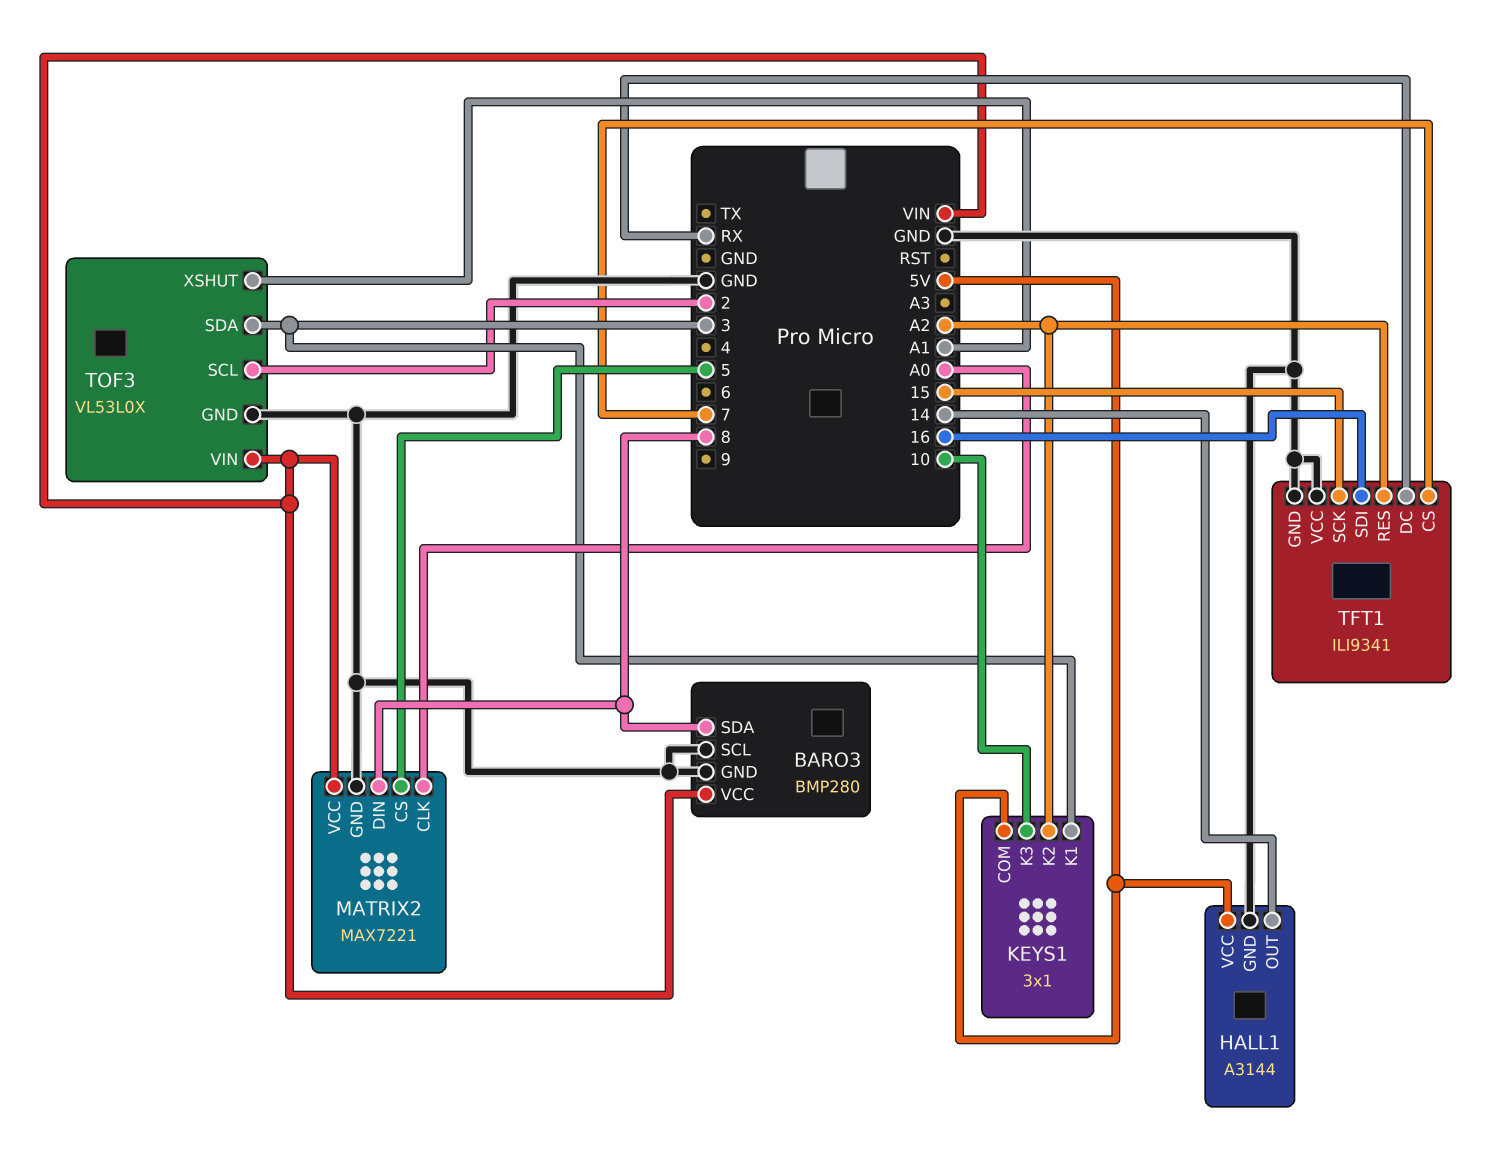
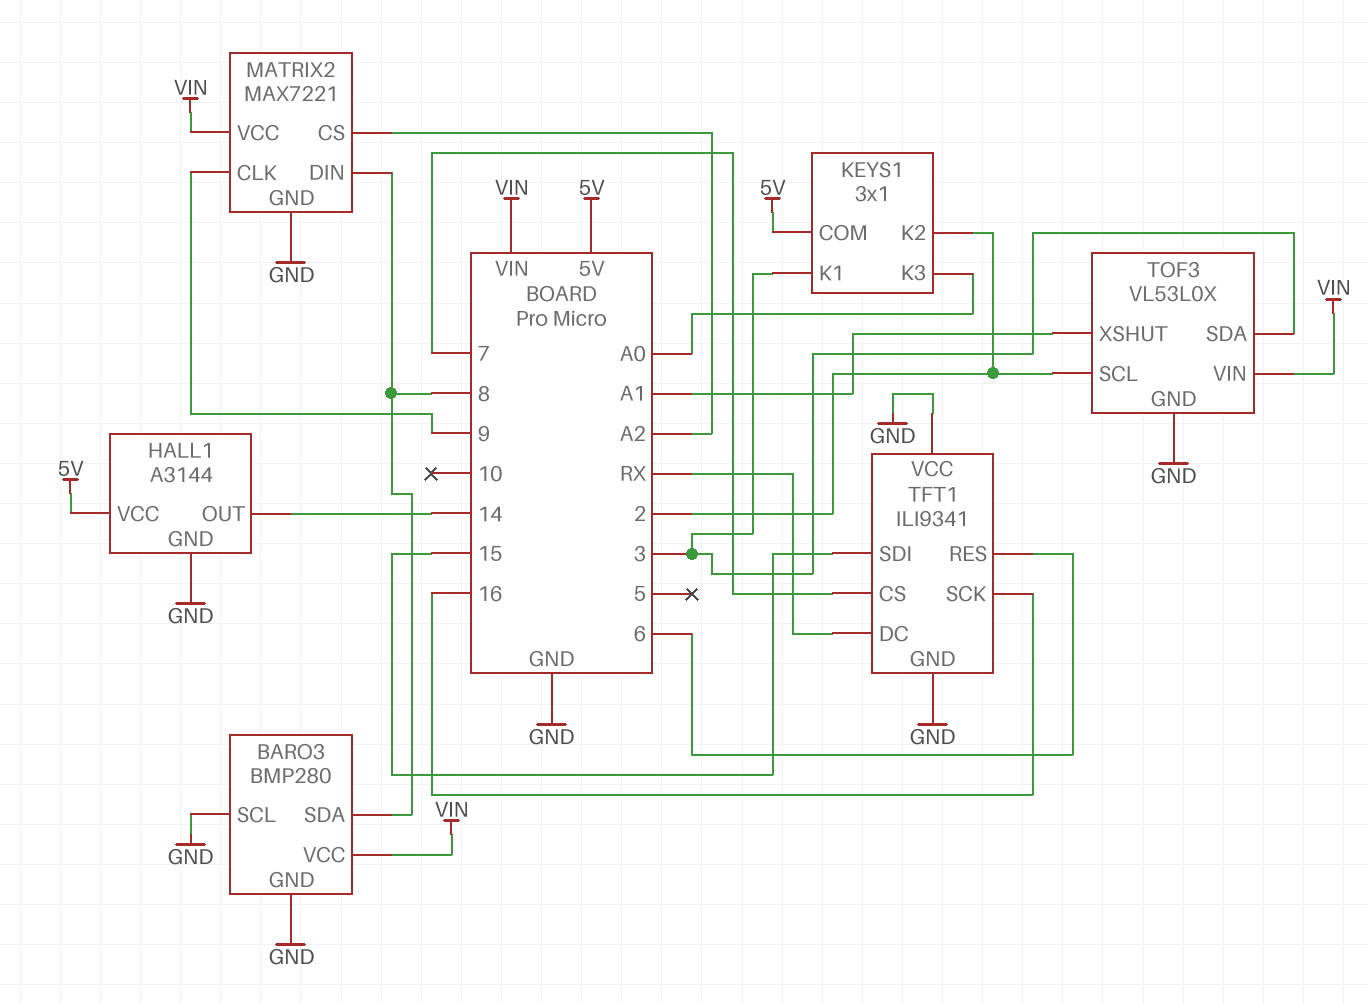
KEYS1 pin K2: A2 -> 2
KEYS1 pin K3: 10 -> A0
MATRIX2 pin CLK: A0 -> 9
MATRIX2 pin CS: 5 -> A2
TFT1 pin RES: A2 -> 6
TFT1 pin SCK: 15 -> 16
TFT1 pin SDI: 16 -> 15

